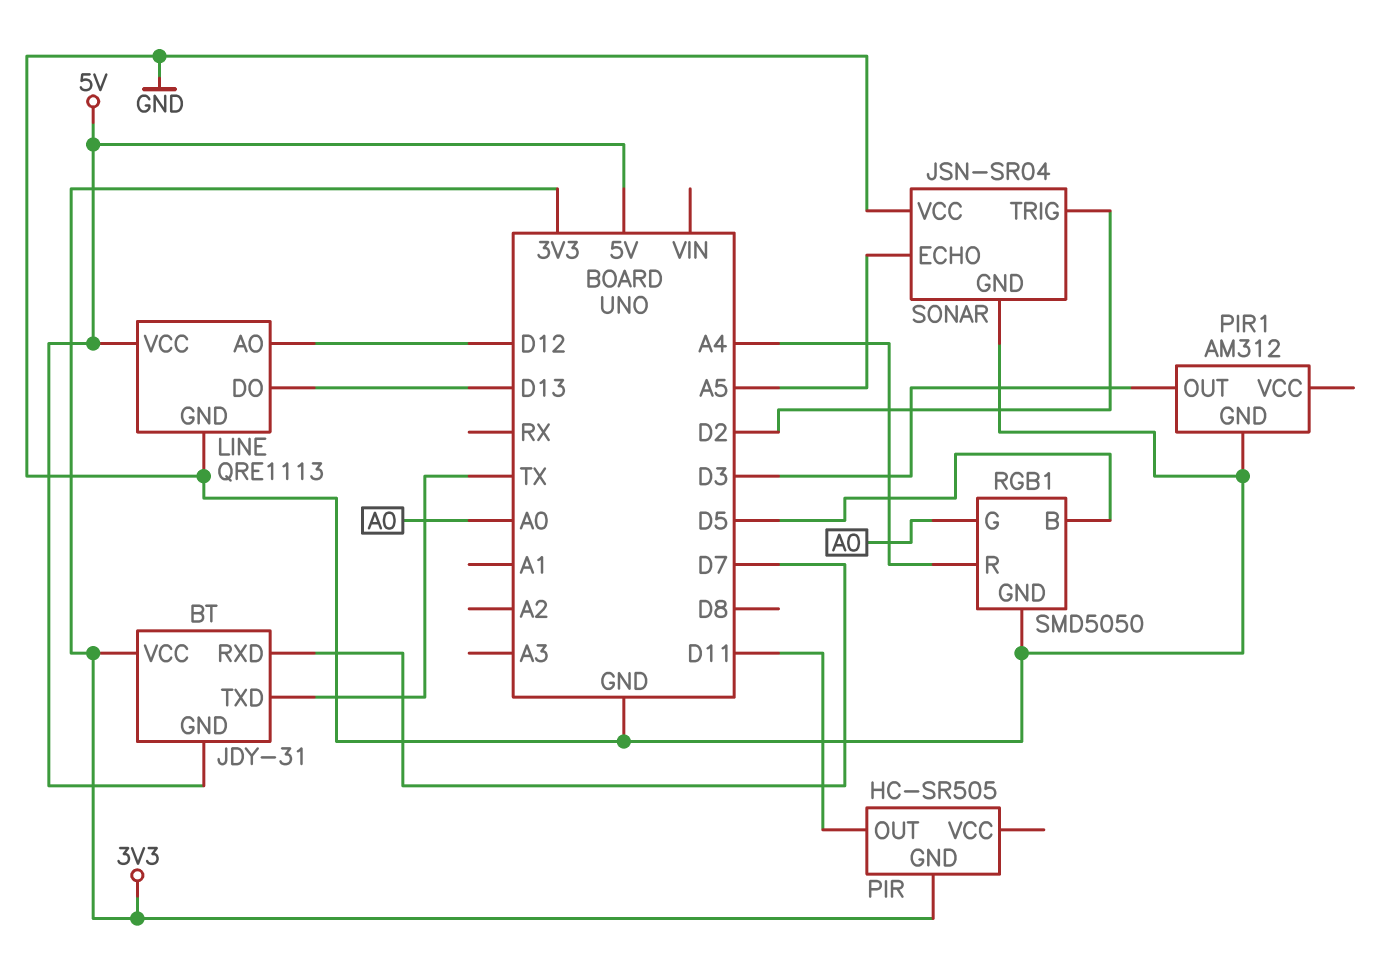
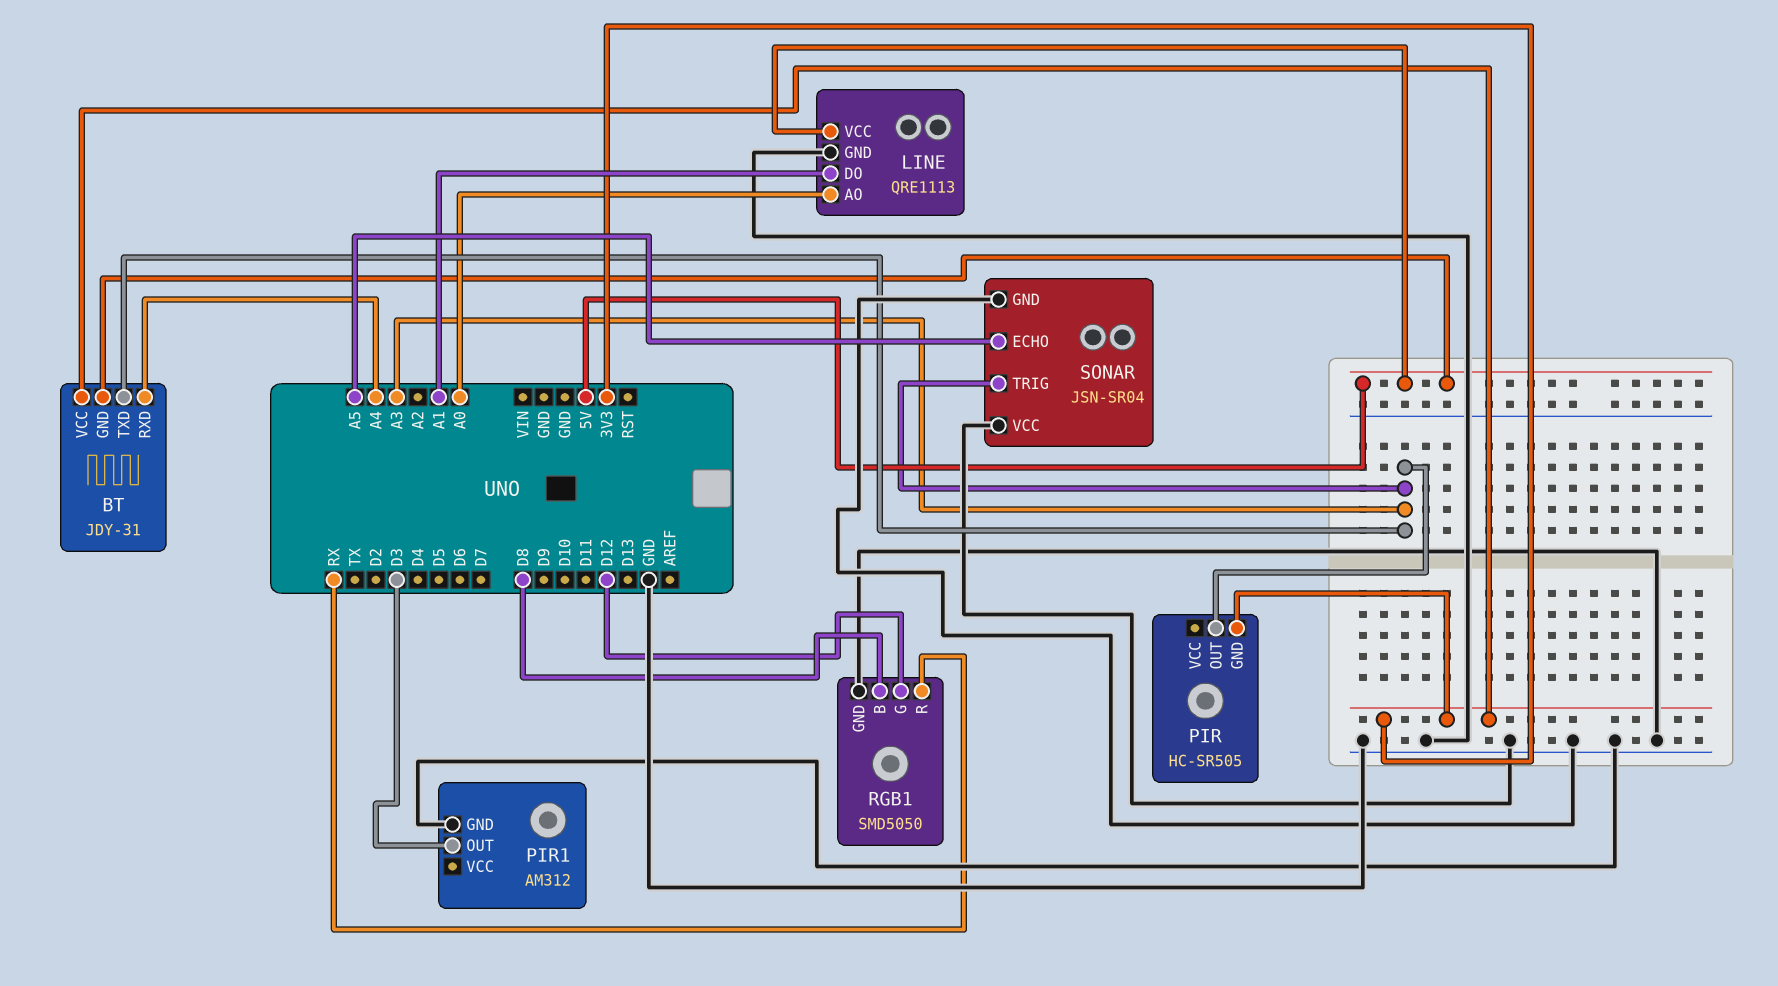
BT pin RXD: D7 -> A4
BT pin TXD: TX -> A3
LINE pin AO: D12 -> A0
LINE pin DO: D13 -> A1
PIR pin OUT: D11 -> A3
RGB1 pin B: D5 -> D8
RGB1 pin G: A0 -> D12
RGB1 pin R: A4 -> RX
SONAR pin TRIG: D2 -> A3

